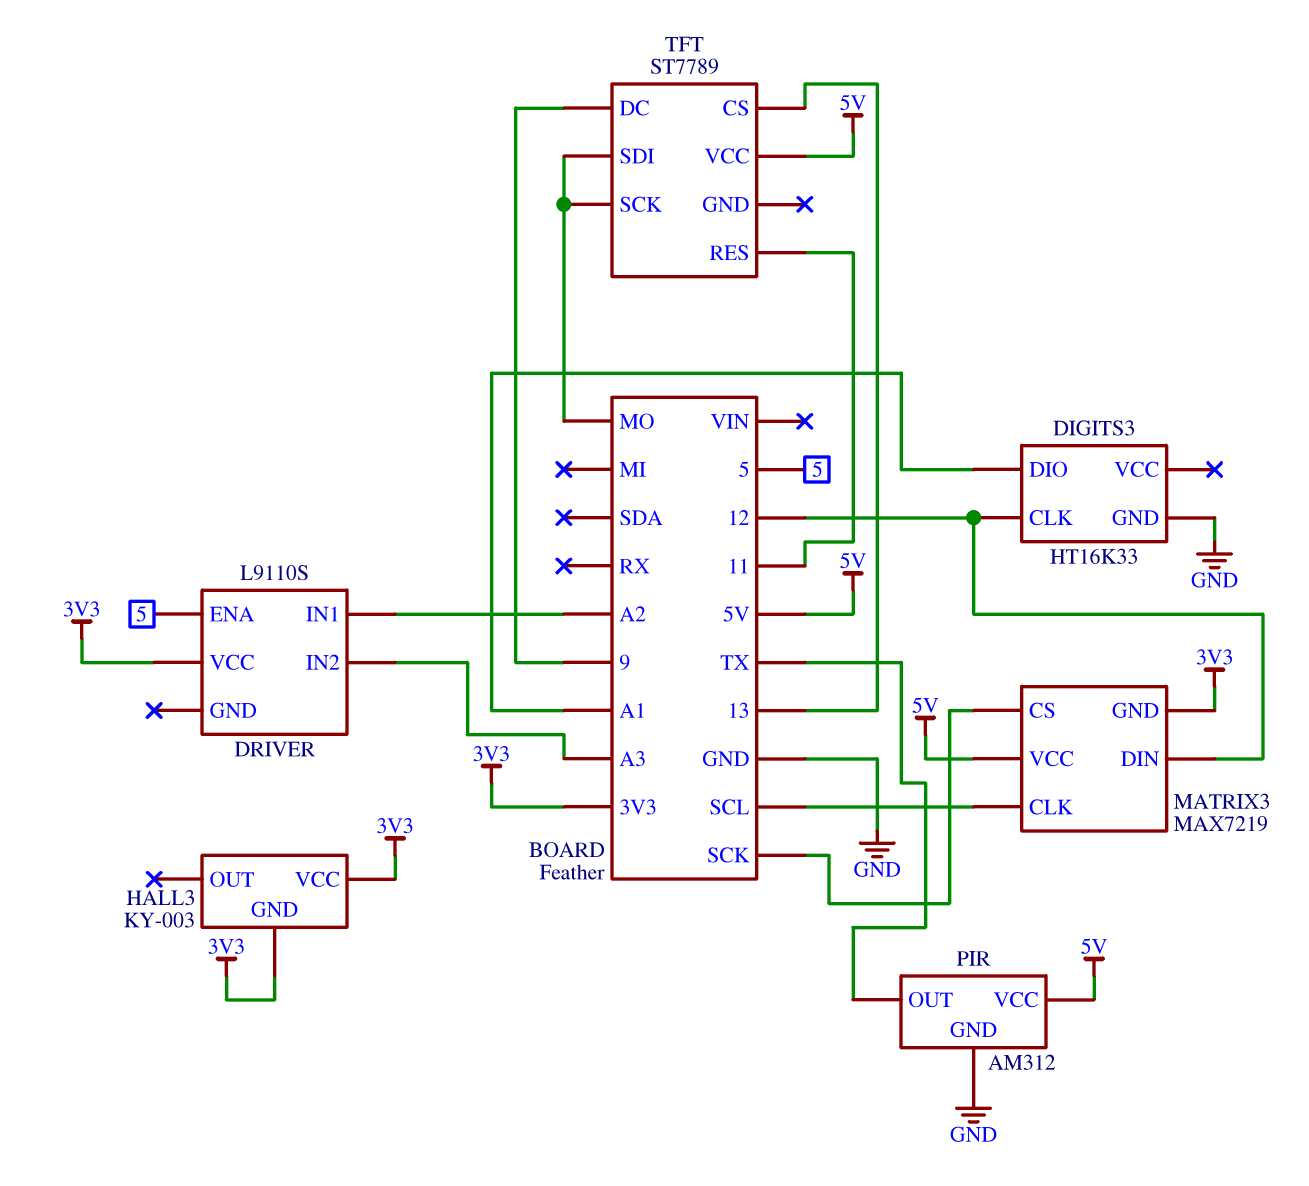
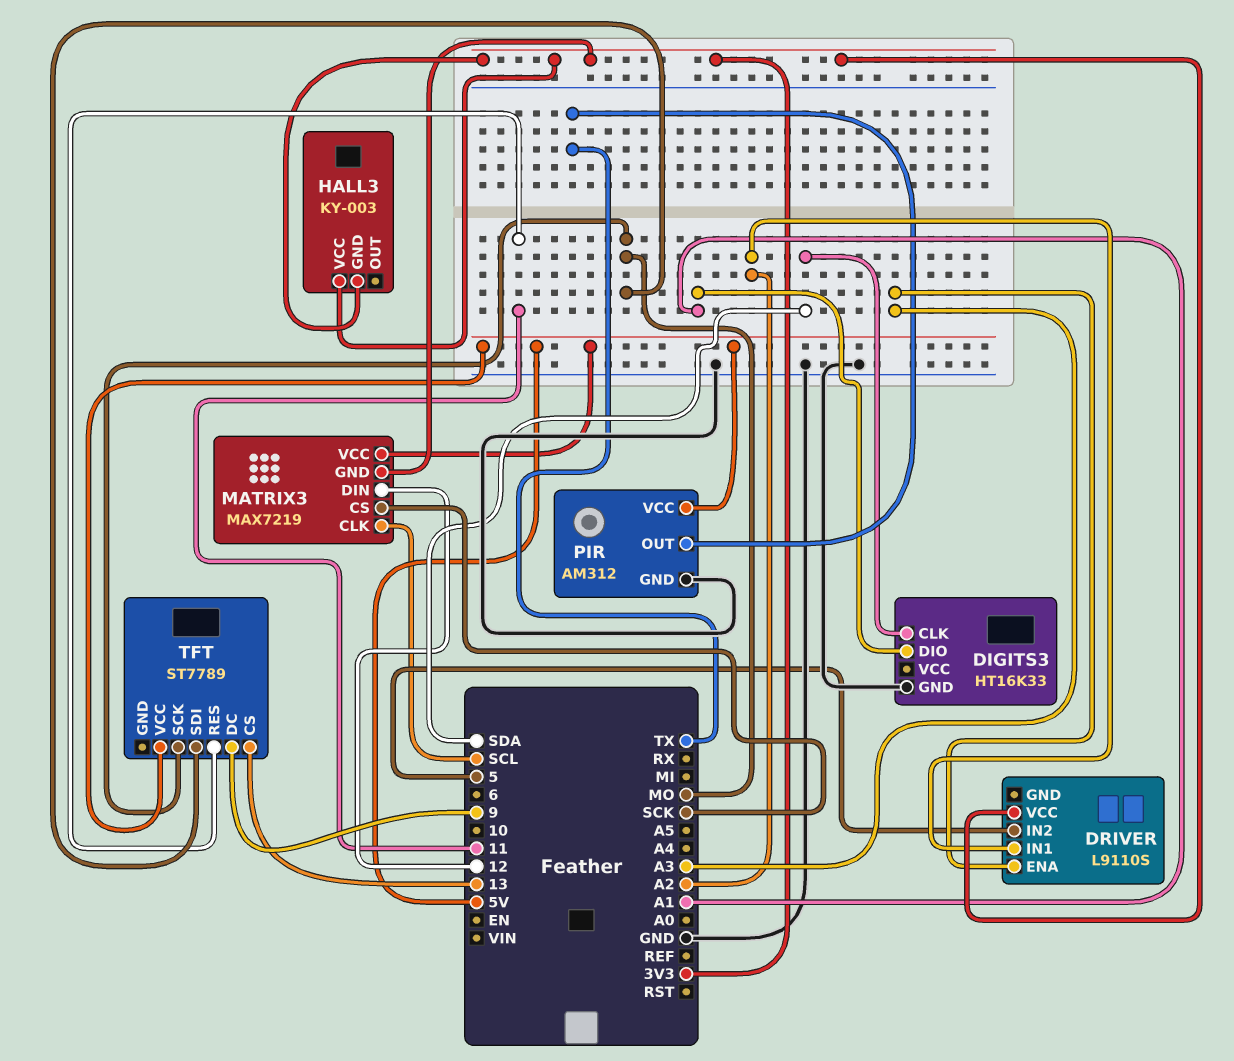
DIGITS3 pin CLK: 12 -> SDA
DRIVER pin ENA: 5 -> A3
DRIVER pin IN2: A3 -> 5

